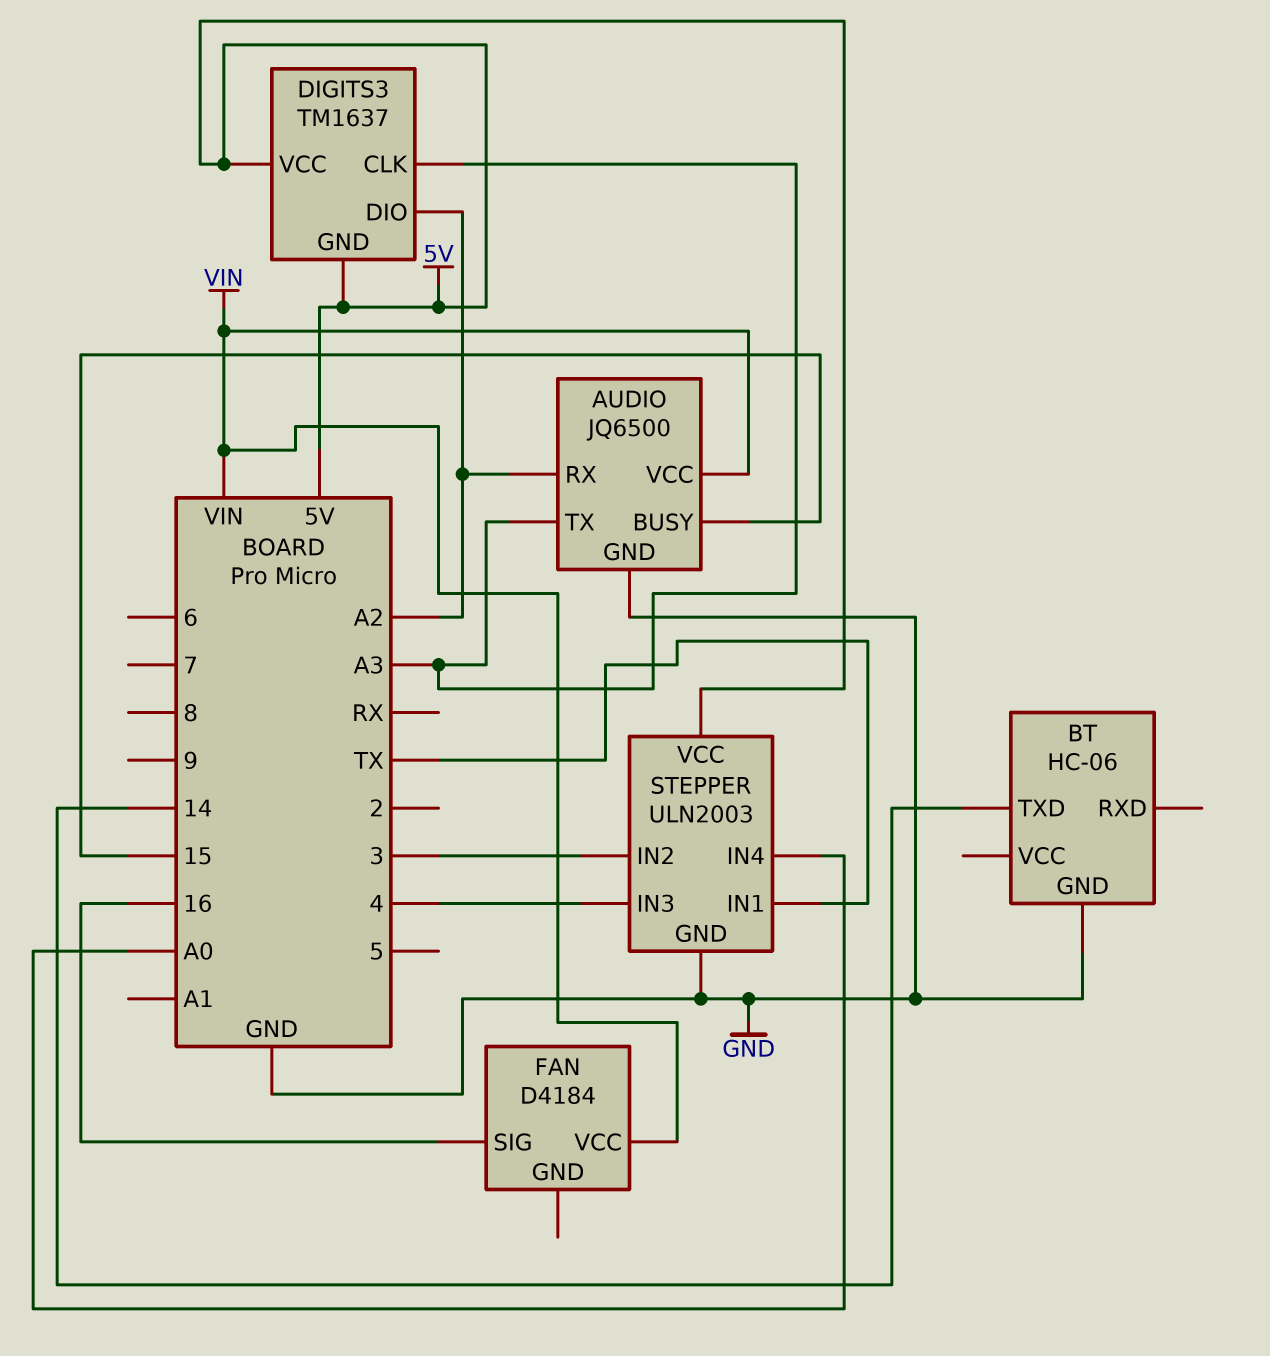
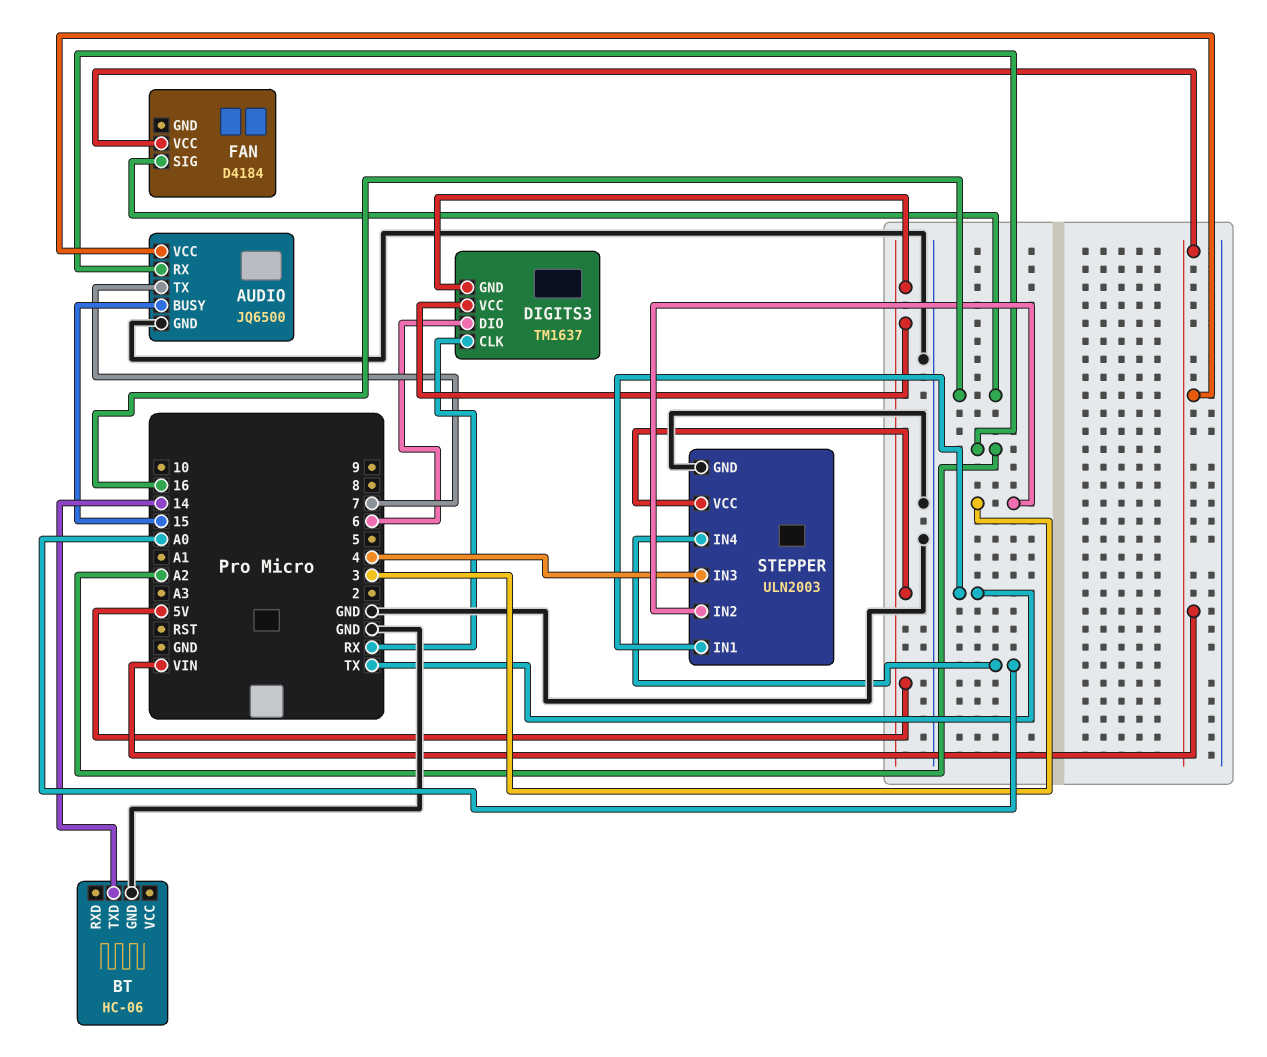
AUDIO pin TX: A3 -> 7
DIGITS3 pin CLK: A3 -> RX
DIGITS3 pin DIO: A2 -> 6

